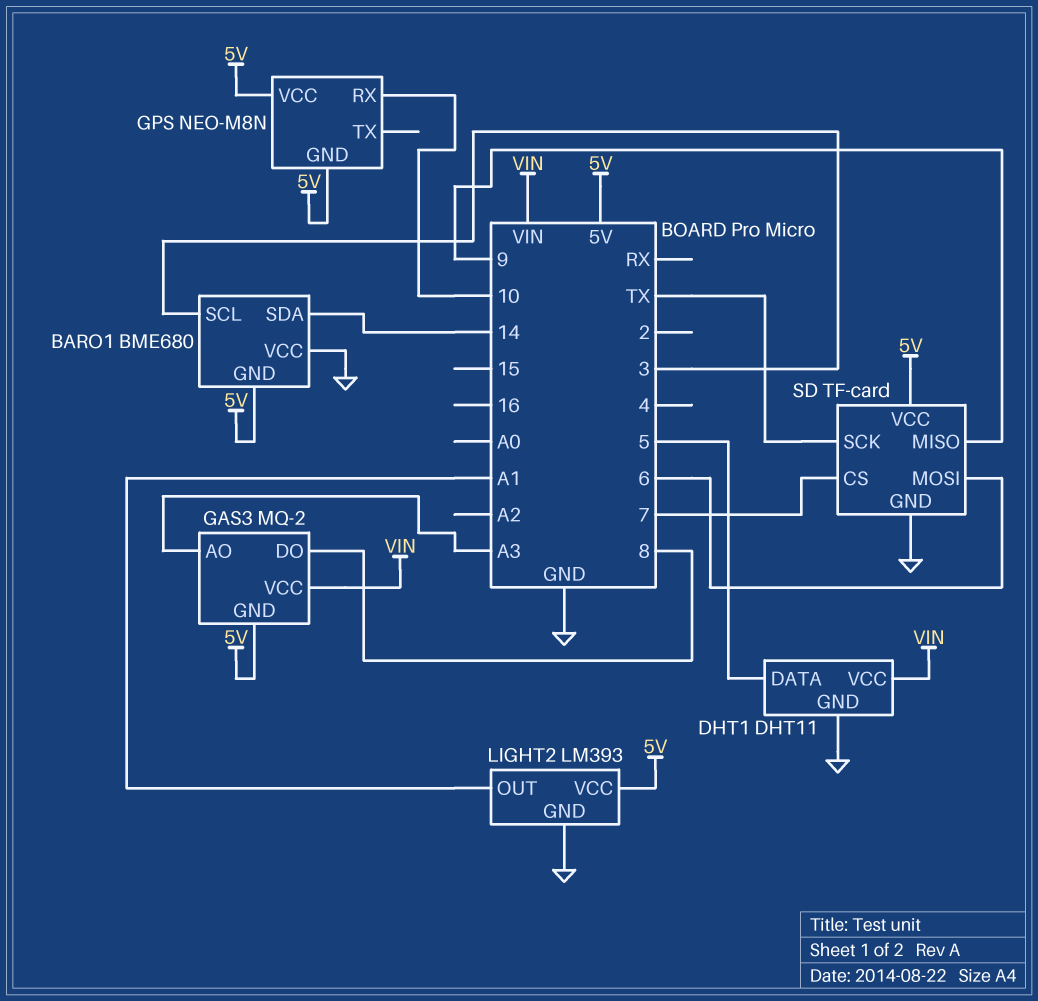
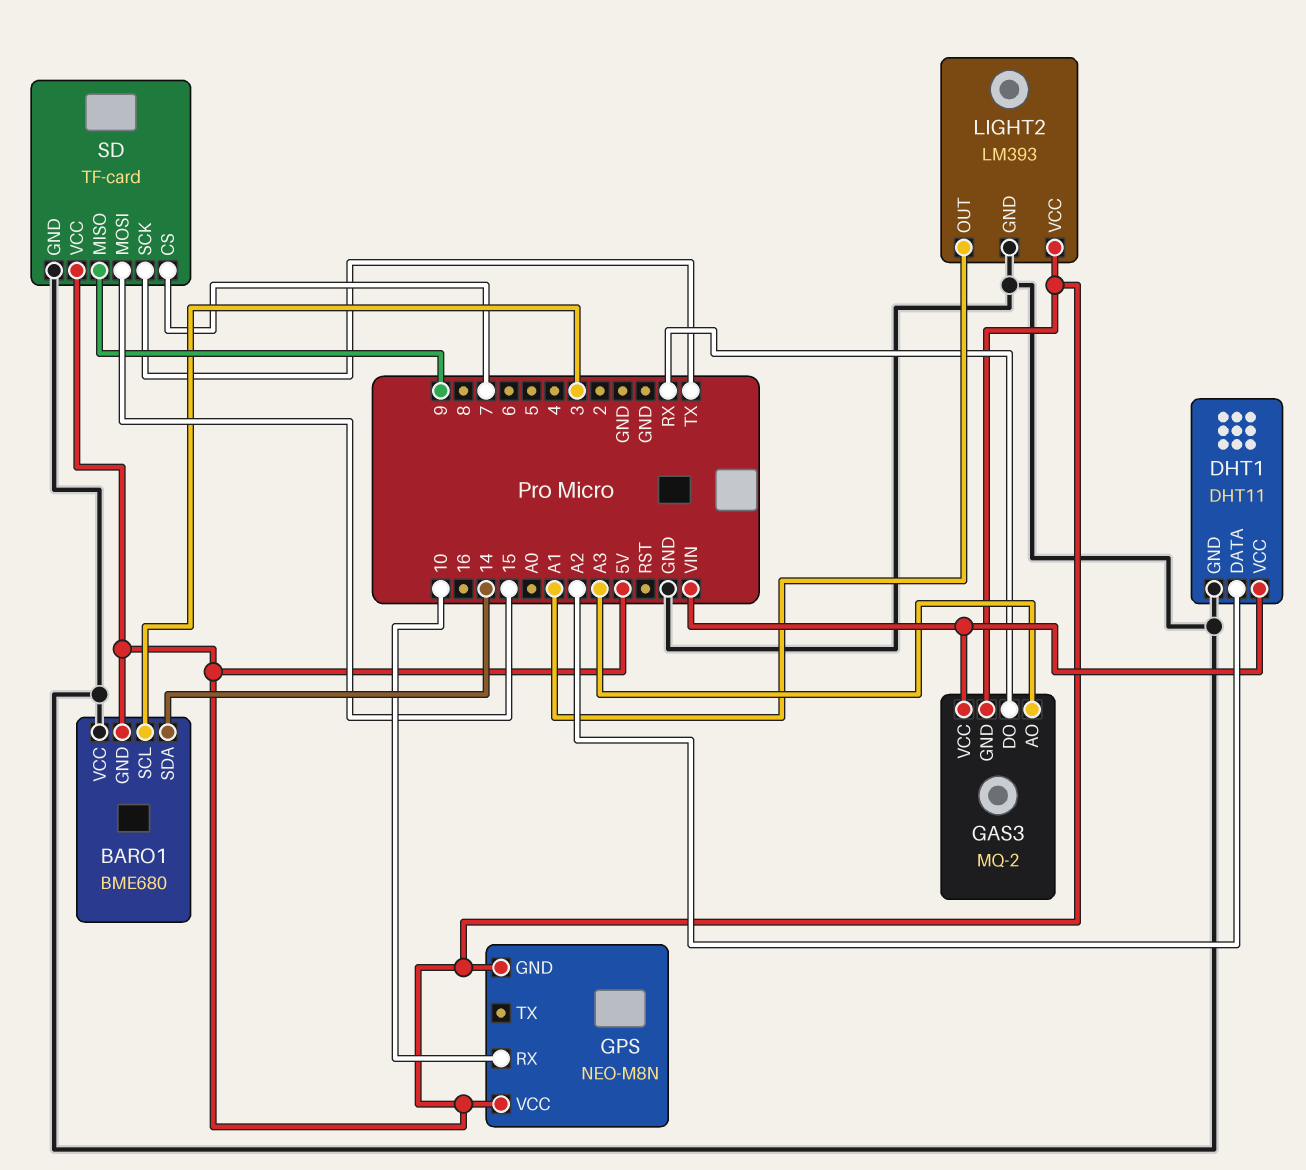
DHT1 pin DATA: 5 -> A2
GAS3 pin DO: 8 -> RX
SD pin MOSI: 6 -> 15

